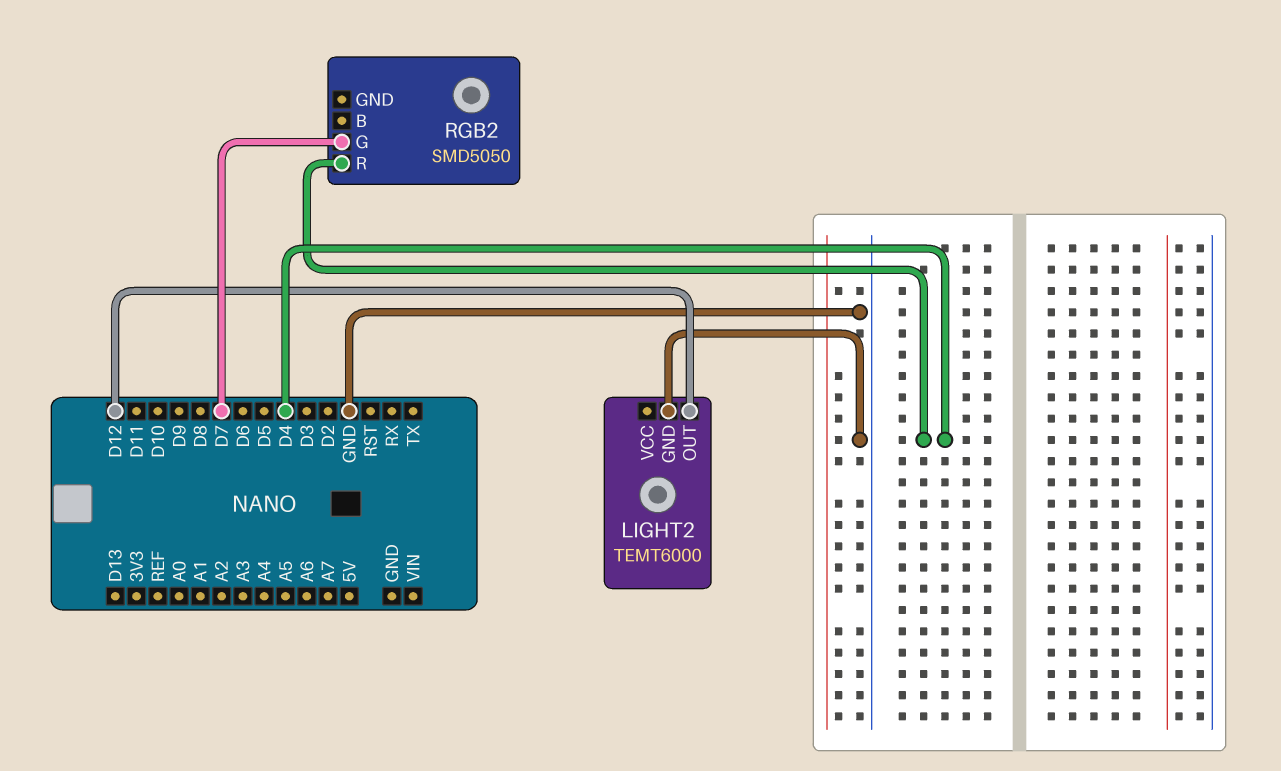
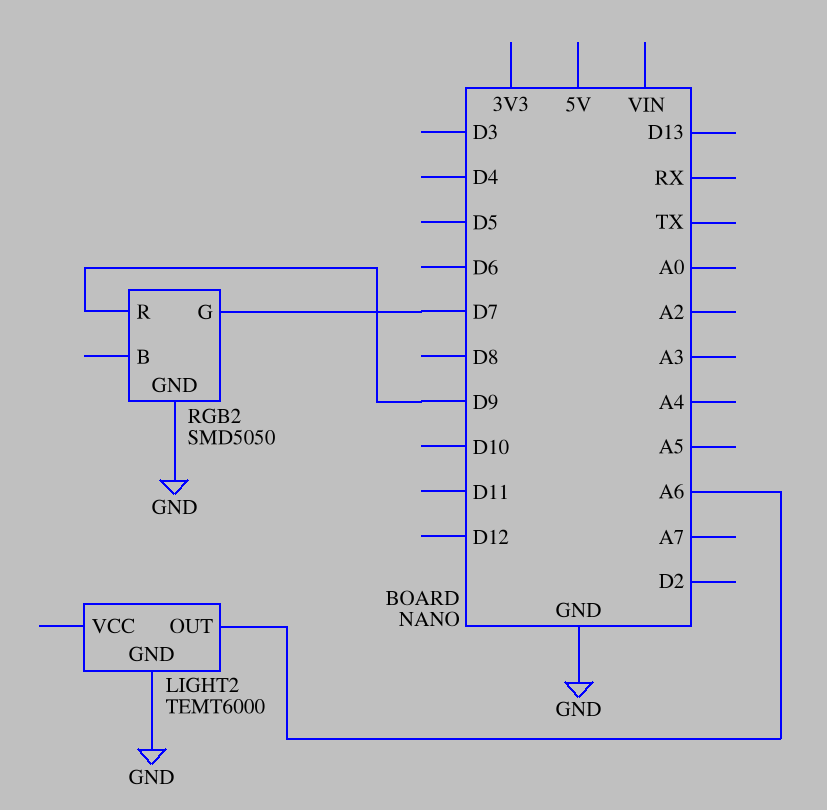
LIGHT2 pin OUT: D12 -> A6
RGB2 pin GND: none -> GND
RGB2 pin R: D4 -> D9

